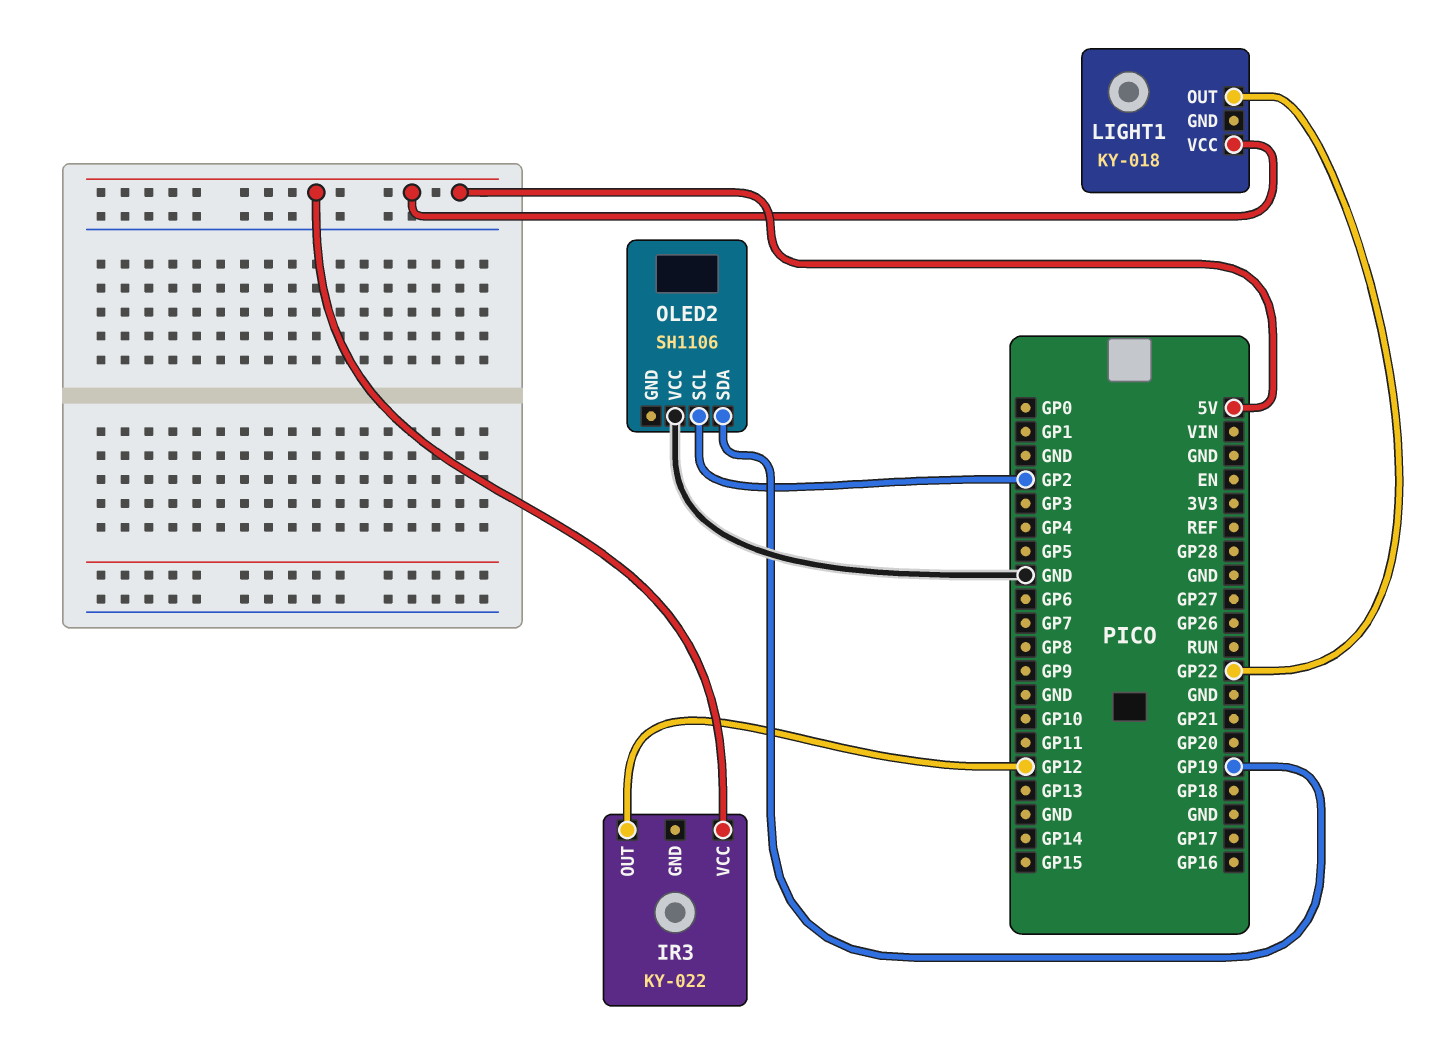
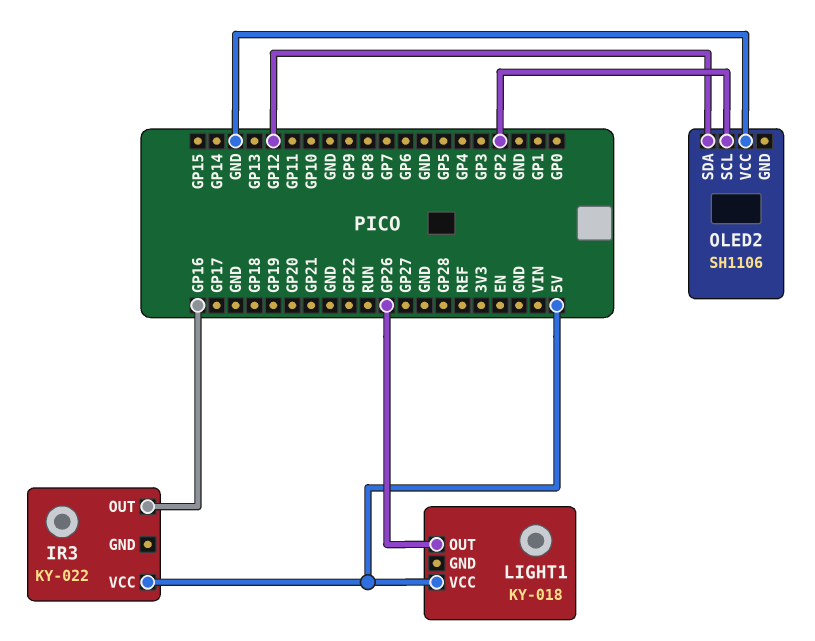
IR3 pin OUT: GP12 -> GP16
LIGHT1 pin OUT: GP22 -> GP26
OLED2 pin SDA: GP19 -> GP12

